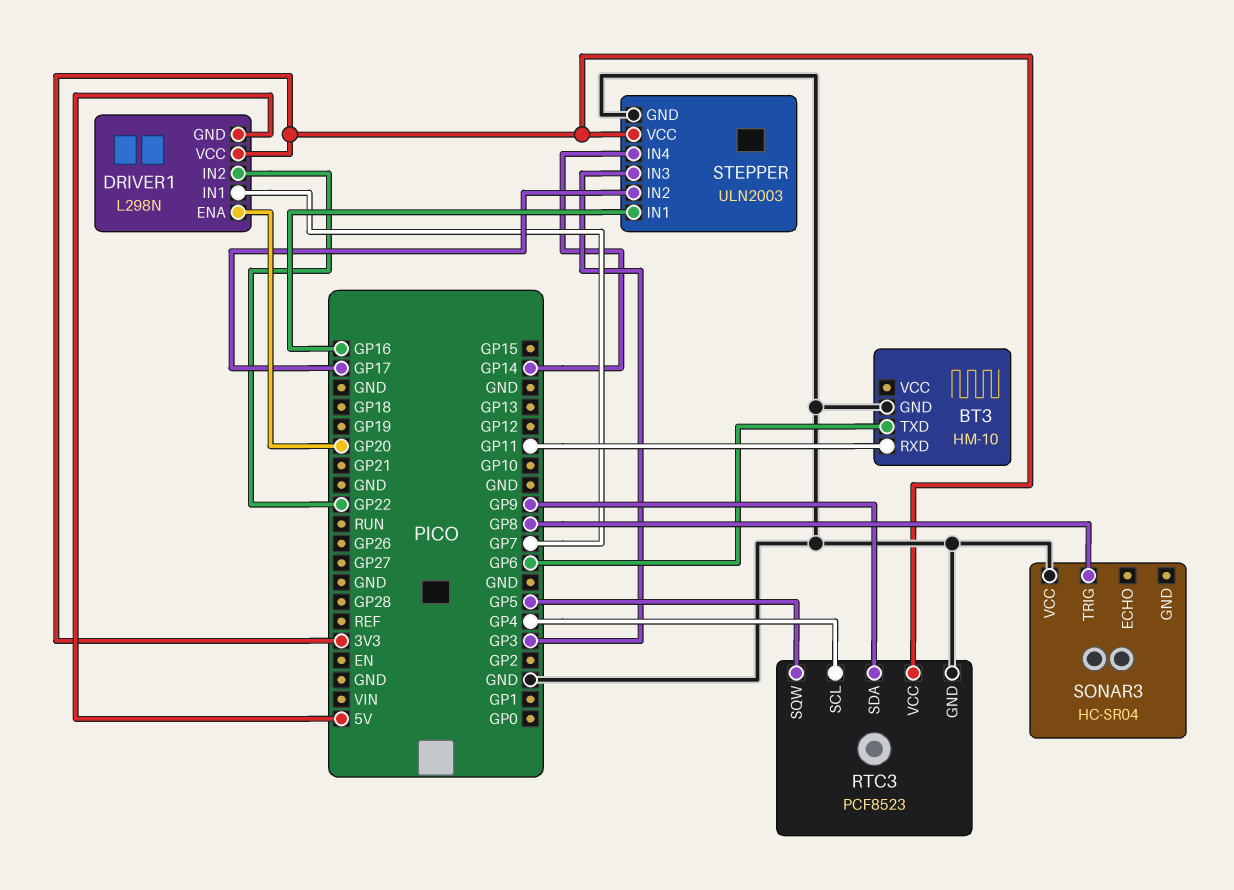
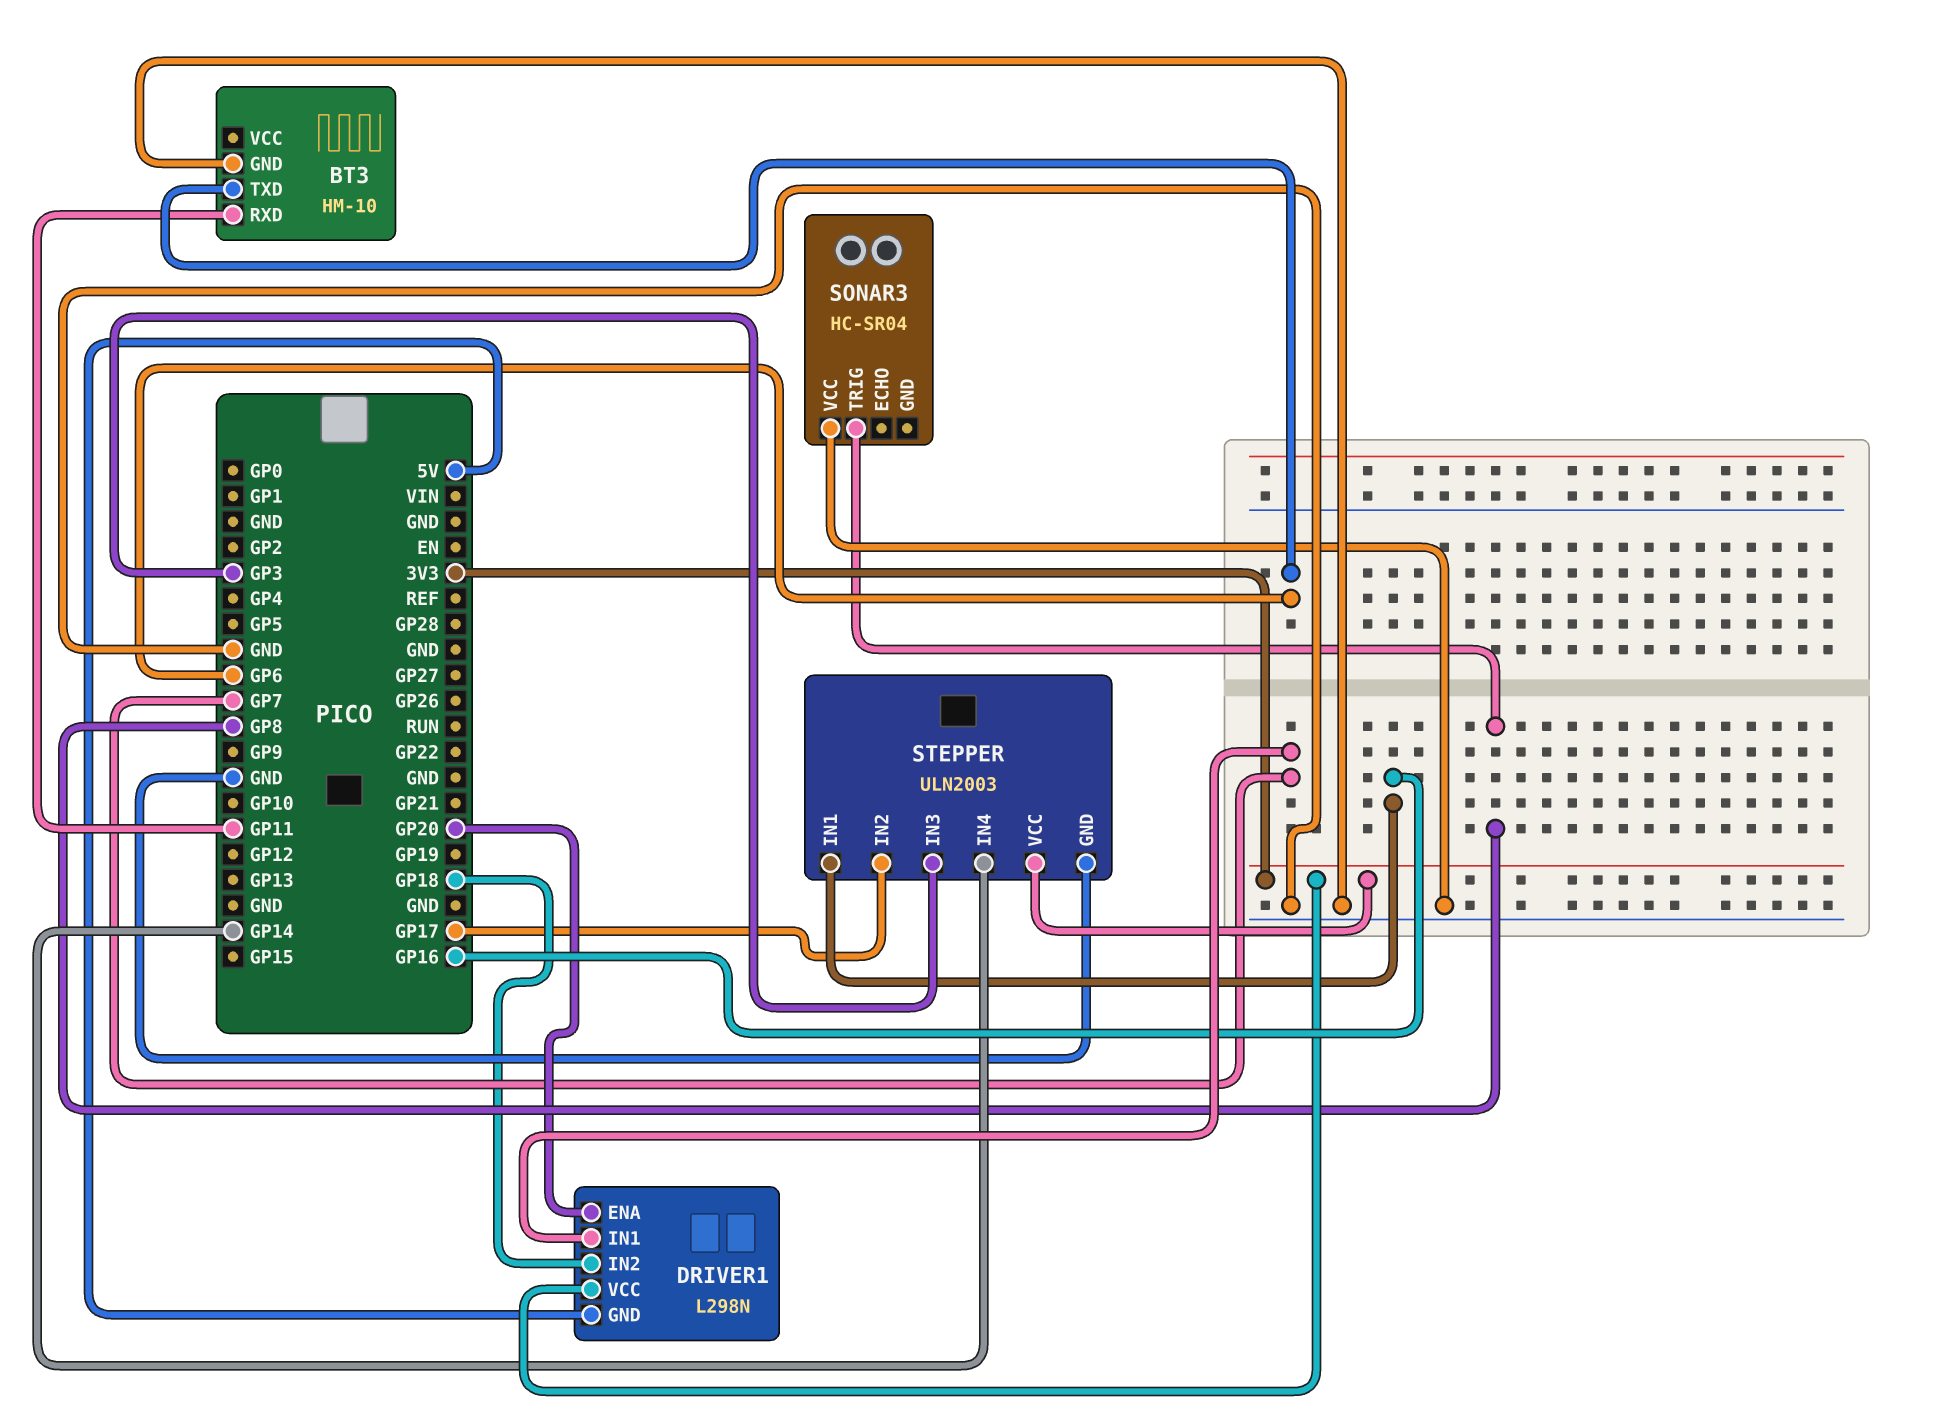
DRIVER1 pin IN2: GP22 -> GP18
RTC3: PCF8523 -> none
RTC3 pin GND: GND -> none
RTC3 pin SCL: GP4 -> none
RTC3 pin SDA: GP9 -> none
RTC3 pin SQW: GP5 -> none
RTC3 pin VCC: 3V3 -> none

